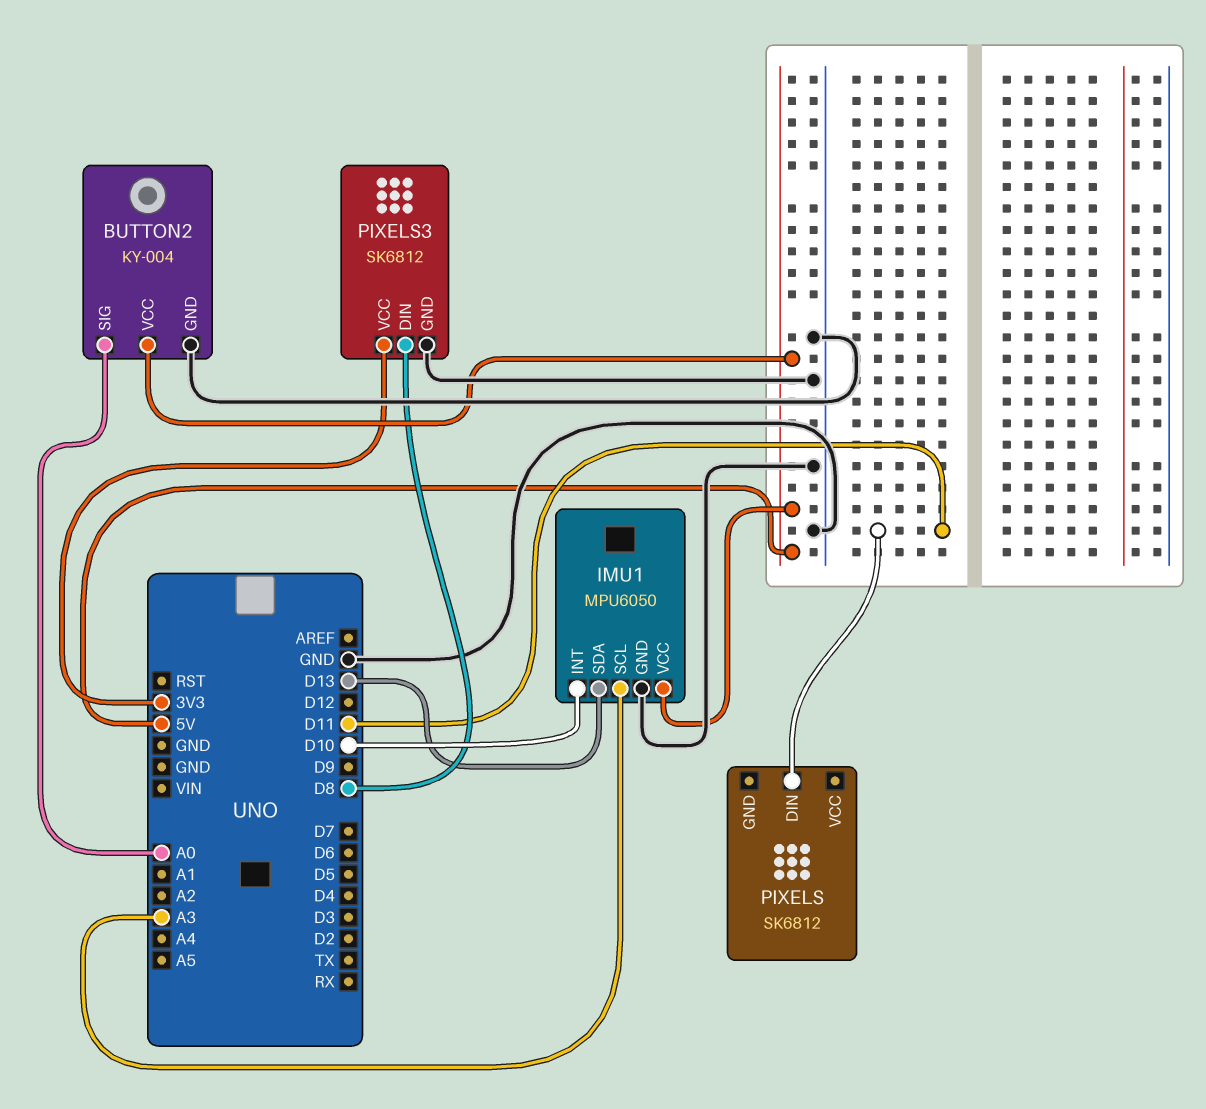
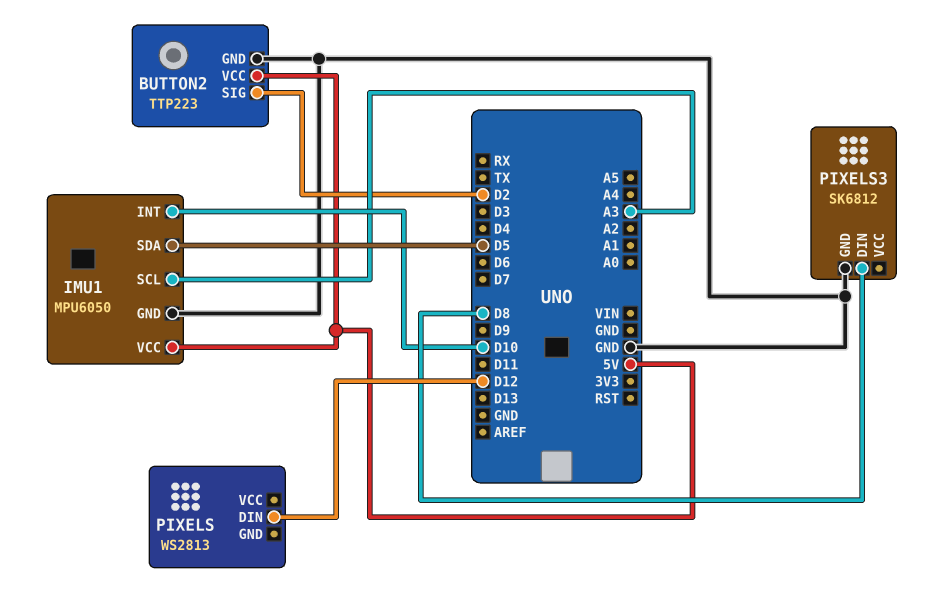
BUTTON2: KY-004 -> TTP223
BUTTON2 pin SIG: A0 -> D2
IMU1 pin SDA: D13 -> D5
PIXELS: SK6812 -> WS2813
PIXELS pin DIN: D11 -> D12
PIXELS3 pin VCC: 3V3 -> none

